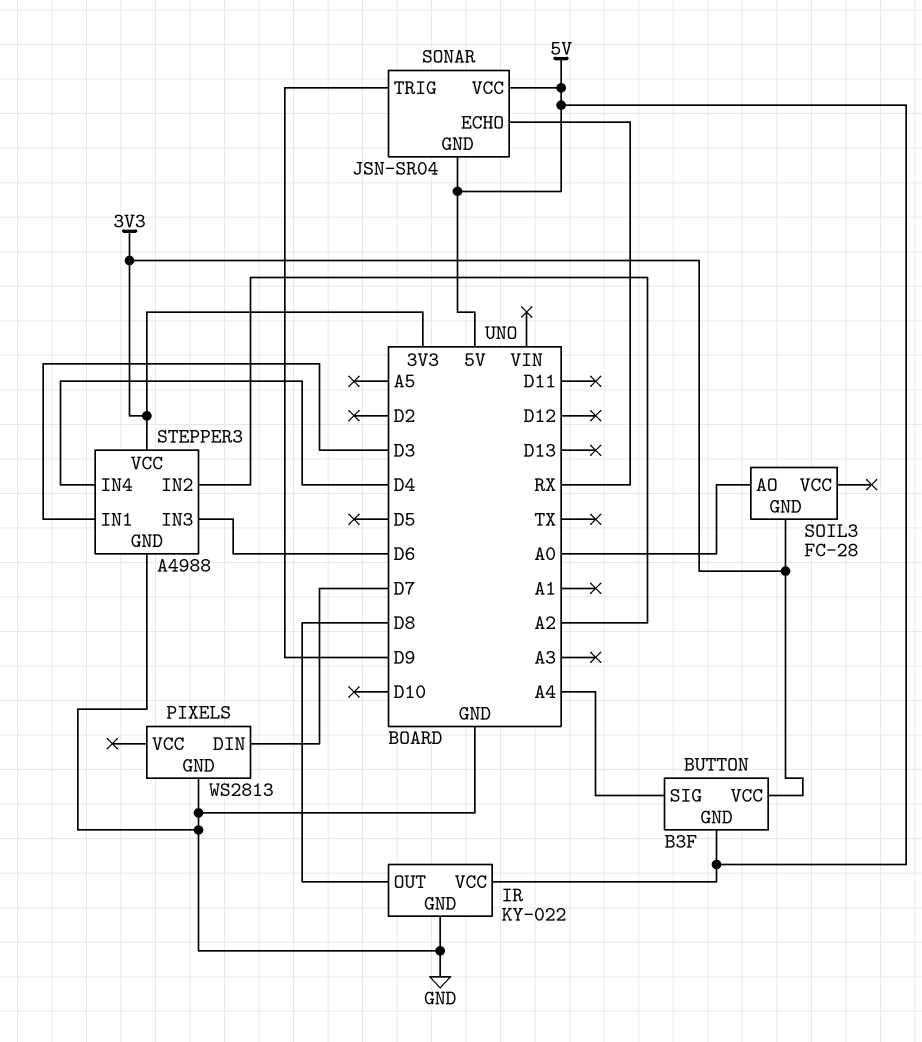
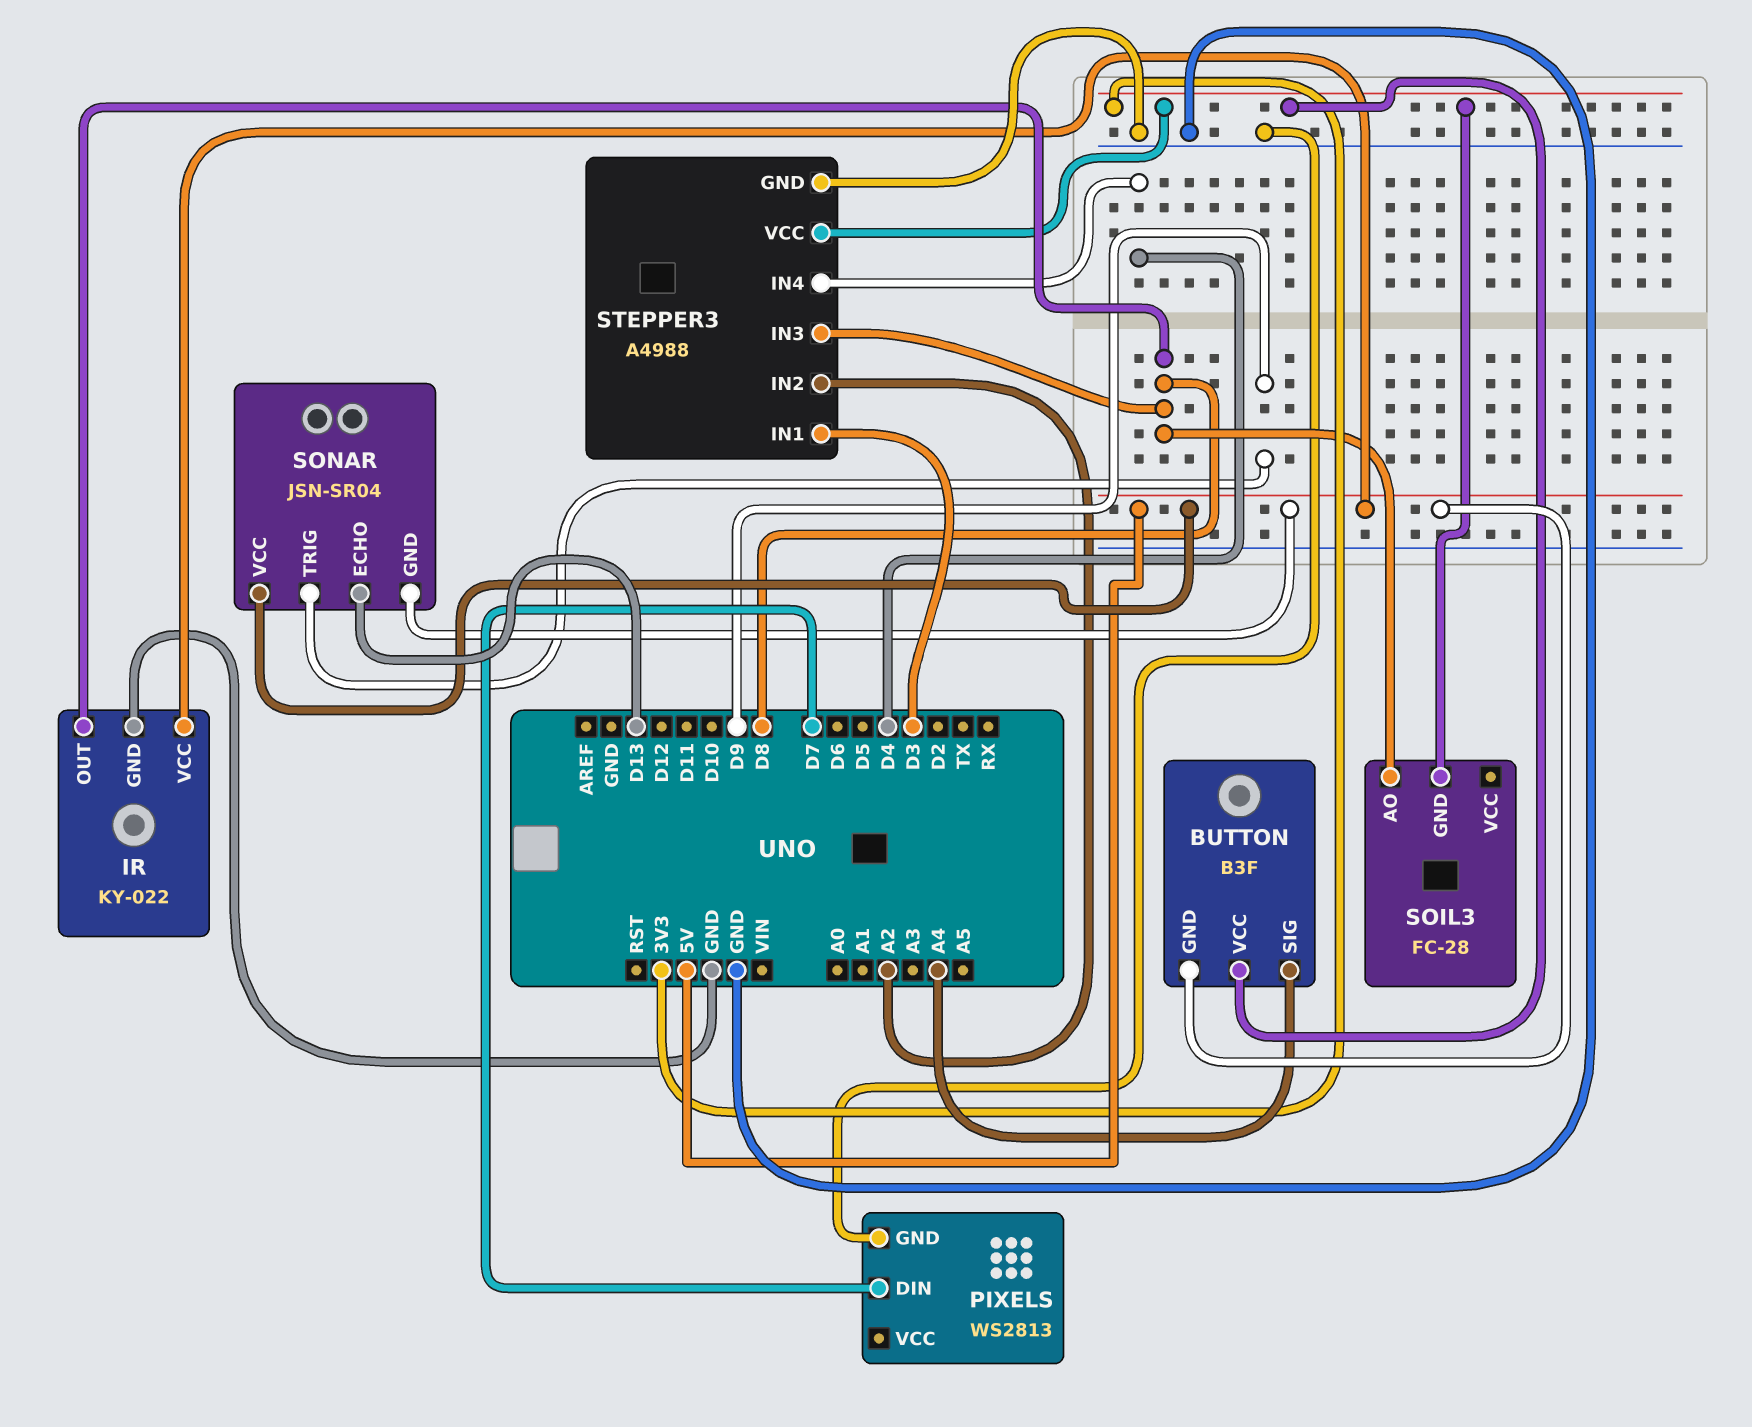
SOIL3 pin AO: A0 -> D8
SONAR pin ECHO: RX -> D13
STEPPER3 pin IN3: D6 -> D8

